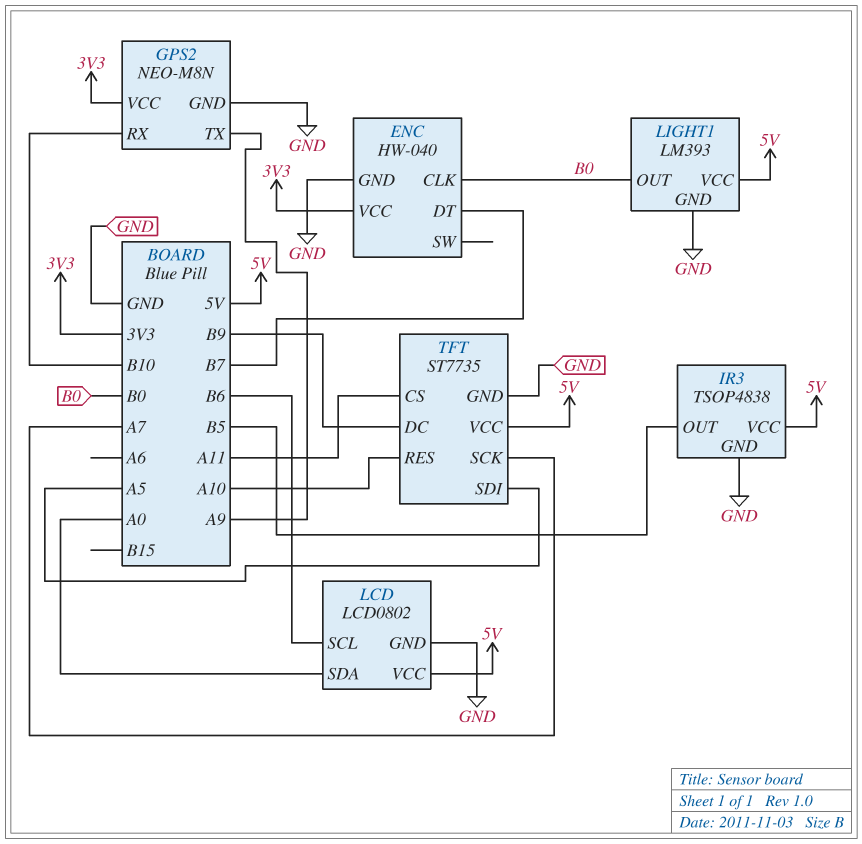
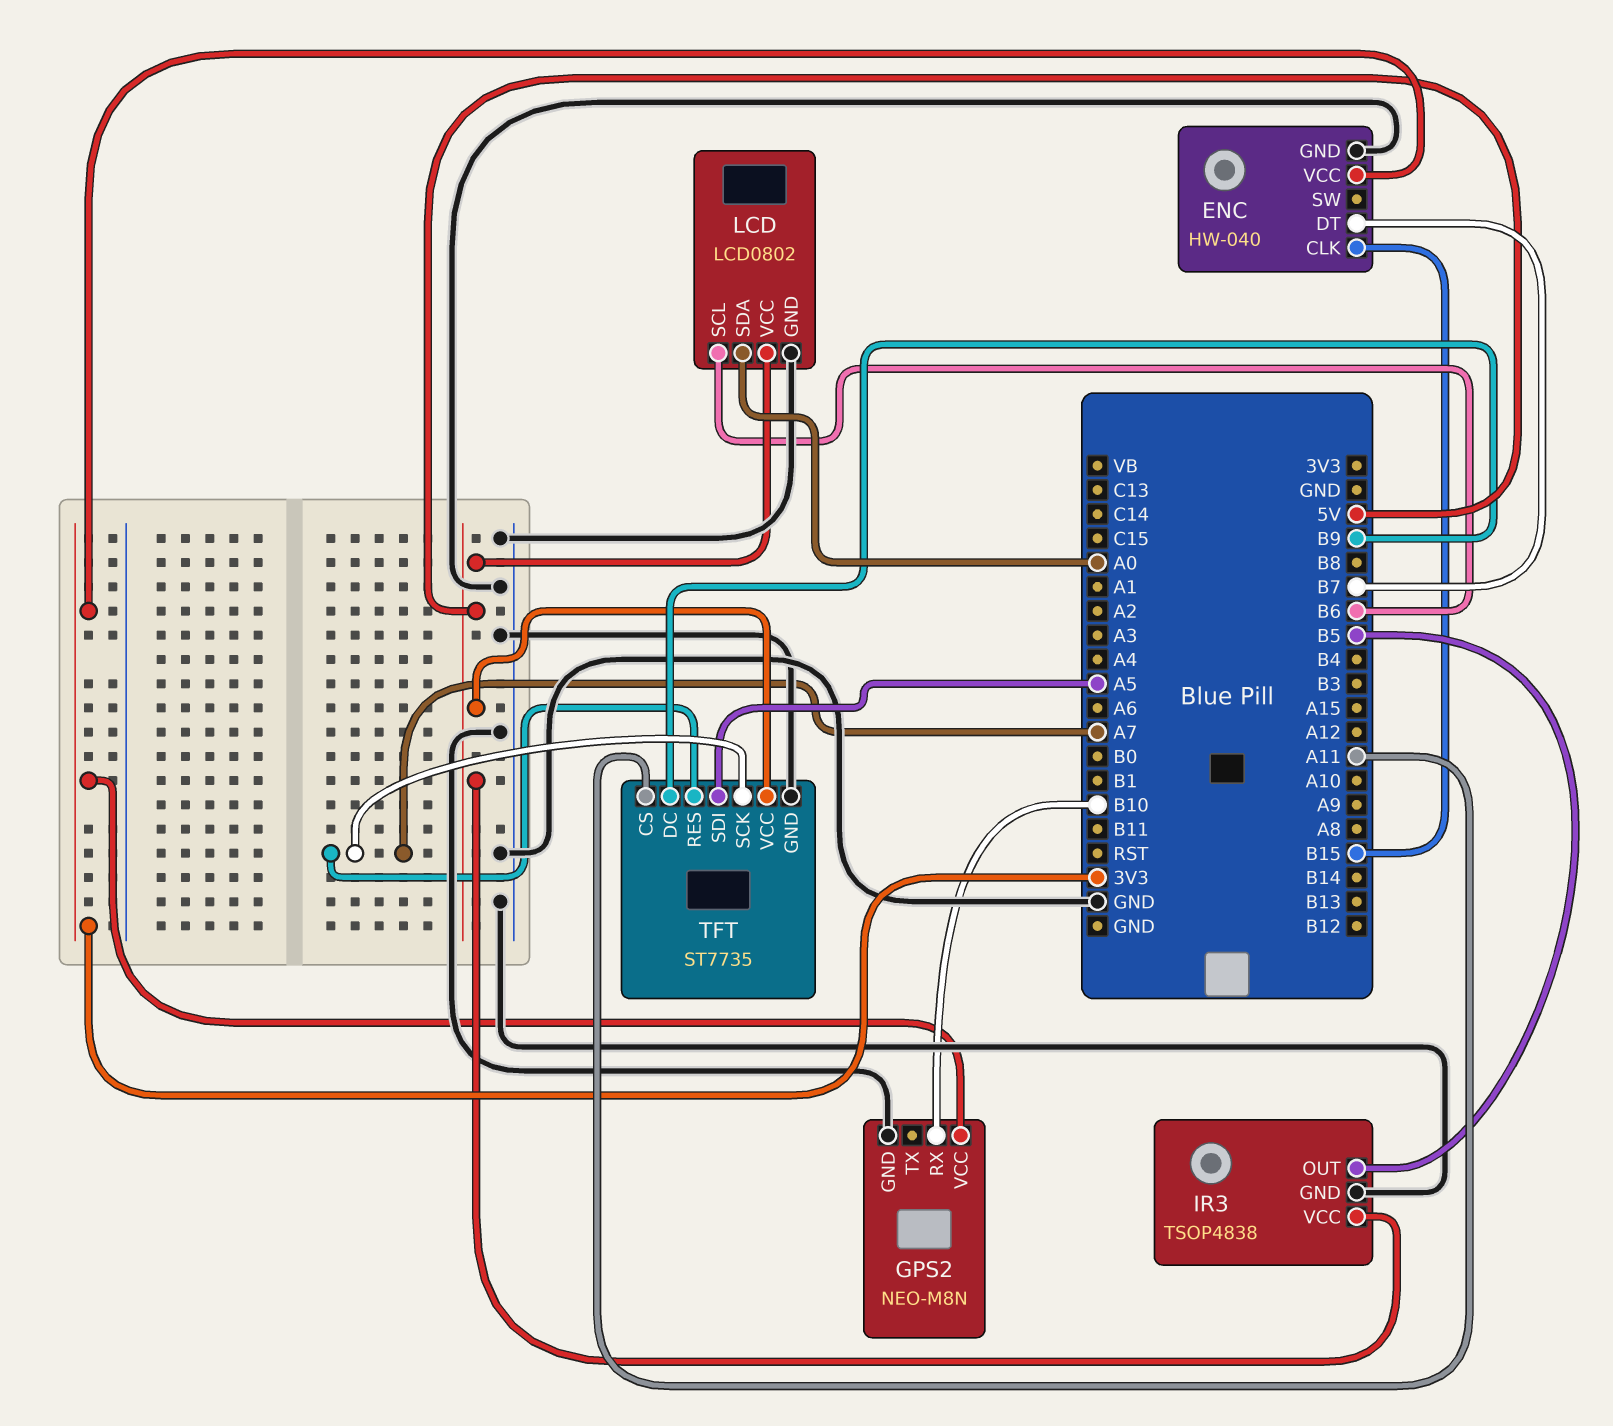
ENC pin CLK: B0 -> B15
GPS2 pin TX: A9 -> none
LIGHT1: LM393 -> none
LIGHT1 pin GND: GND -> none
LIGHT1 pin OUT: B0 -> none
LIGHT1 pin VCC: 5V -> none
TFT pin RES: A10 -> A7

